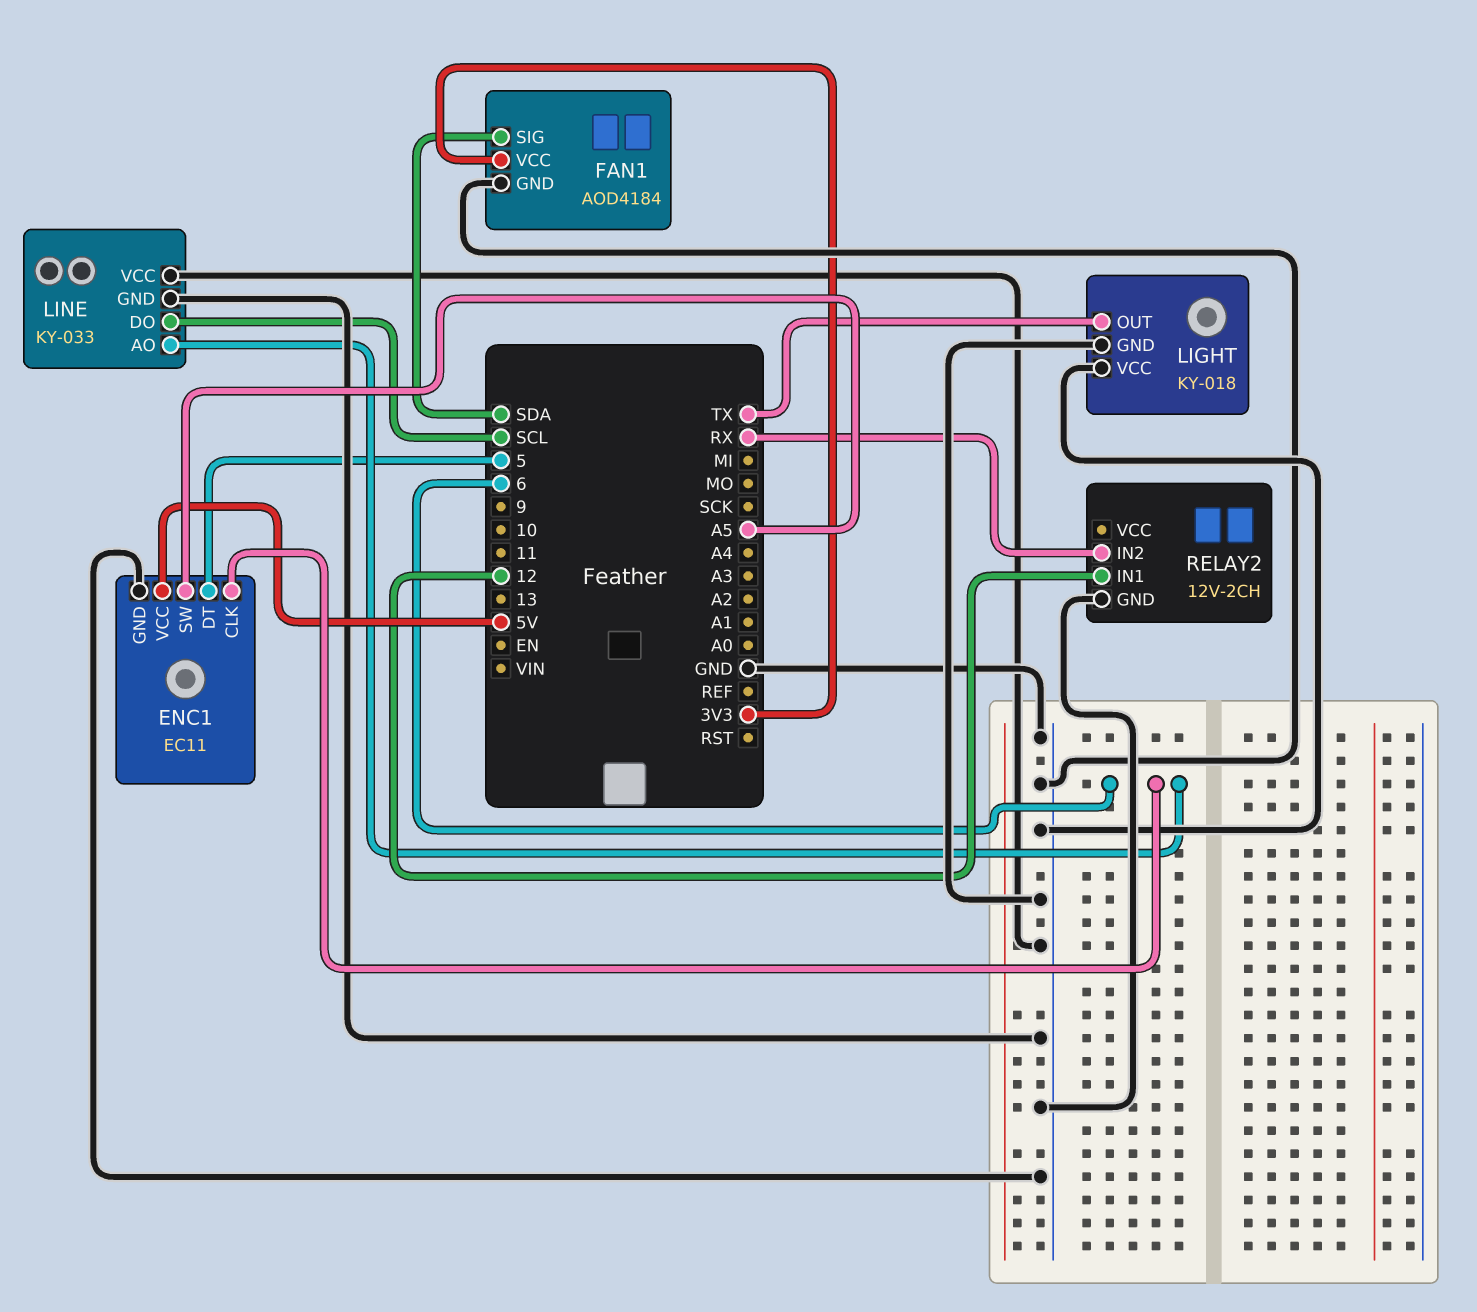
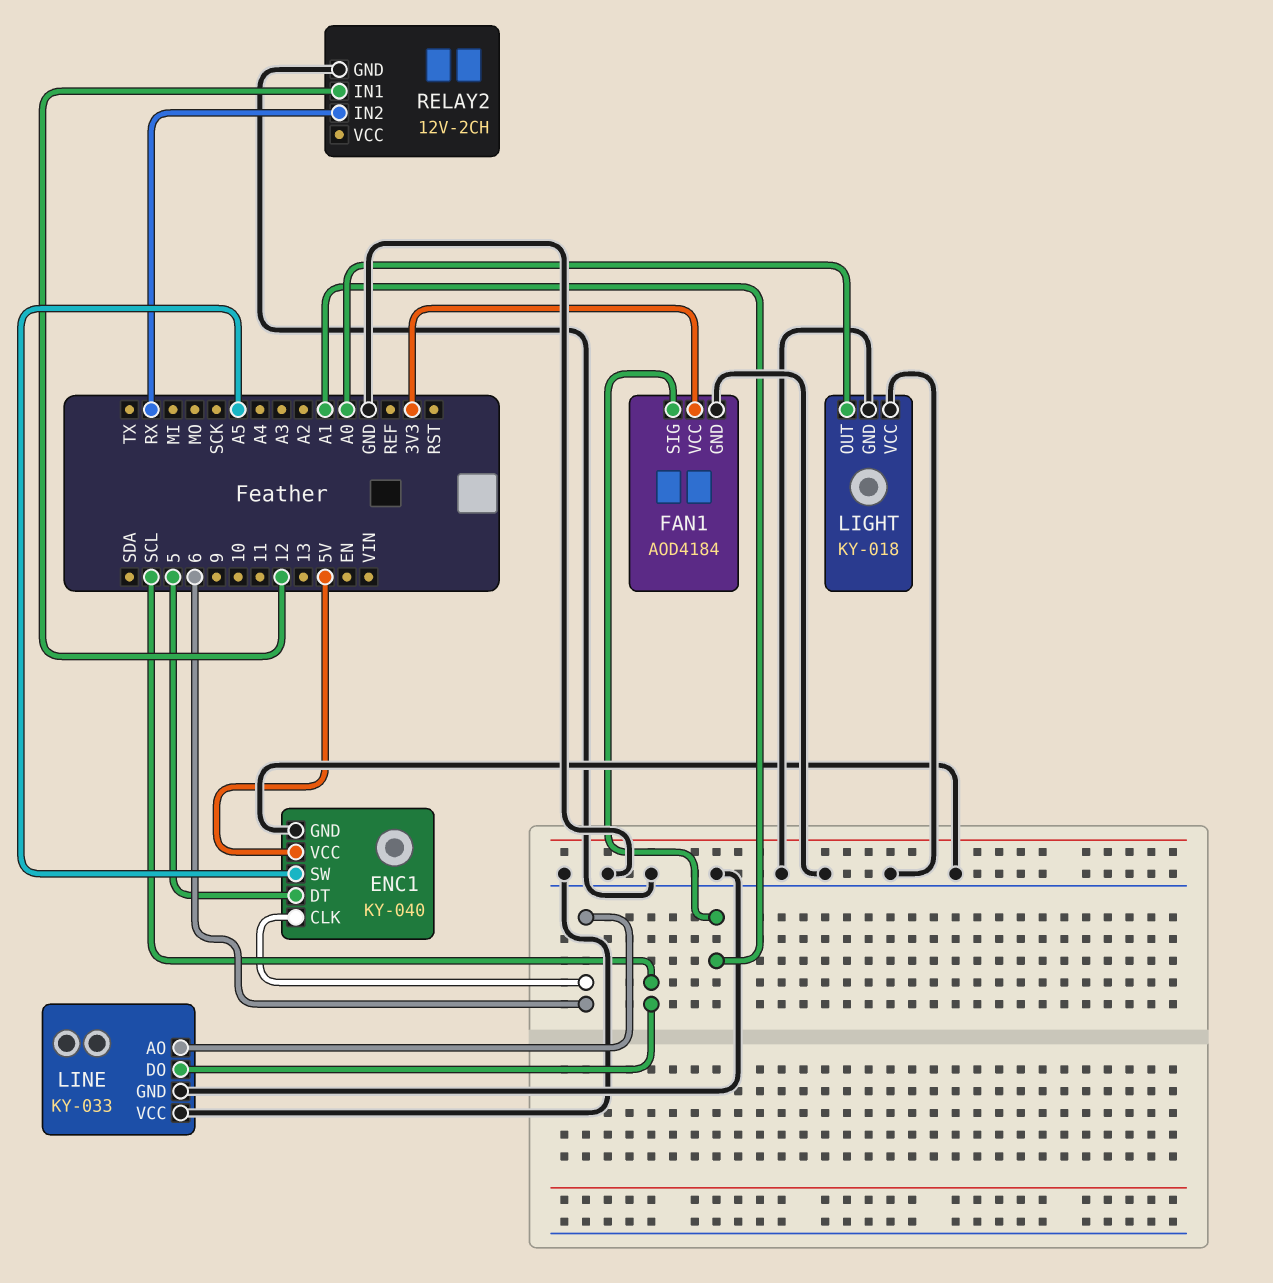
ENC1: EC11 -> KY-040
FAN1 pin SIG: SDA -> A1
LIGHT pin OUT: TX -> A0

